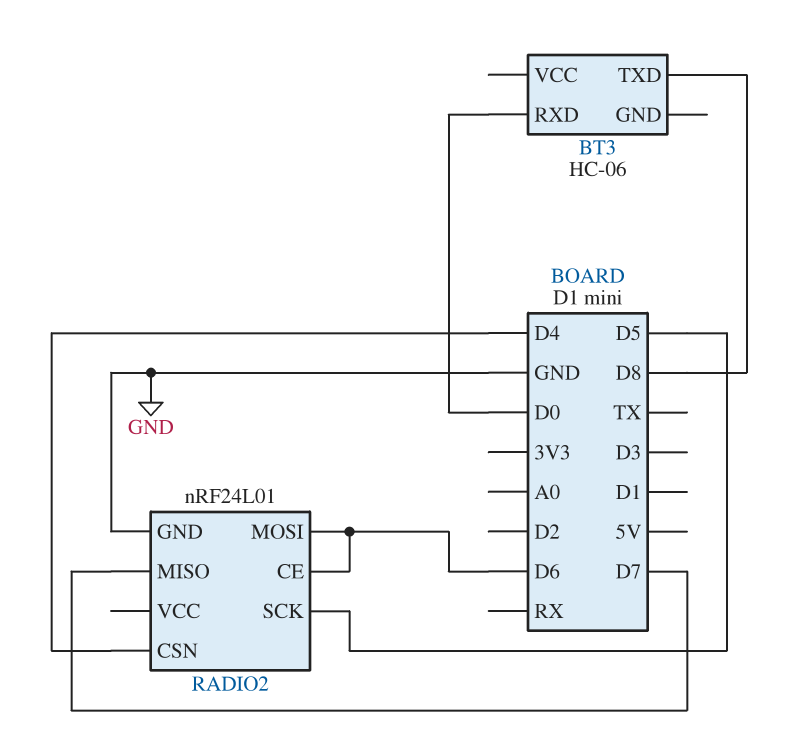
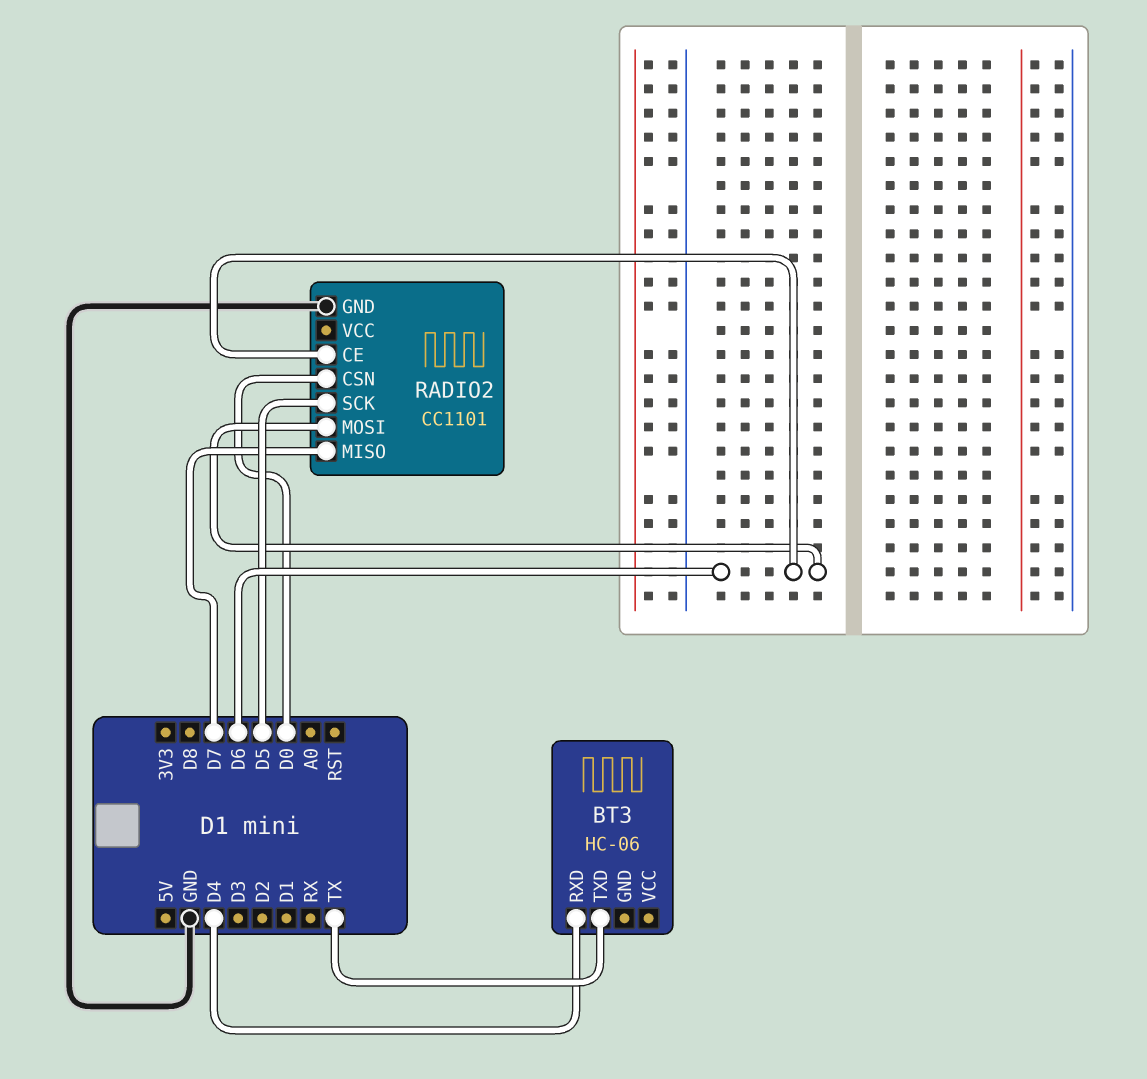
BT3 pin RXD: D0 -> D4
BT3 pin TXD: D8 -> TX
RADIO2: nRF24L01 -> CC1101
RADIO2 pin CSN: D4 -> D0

